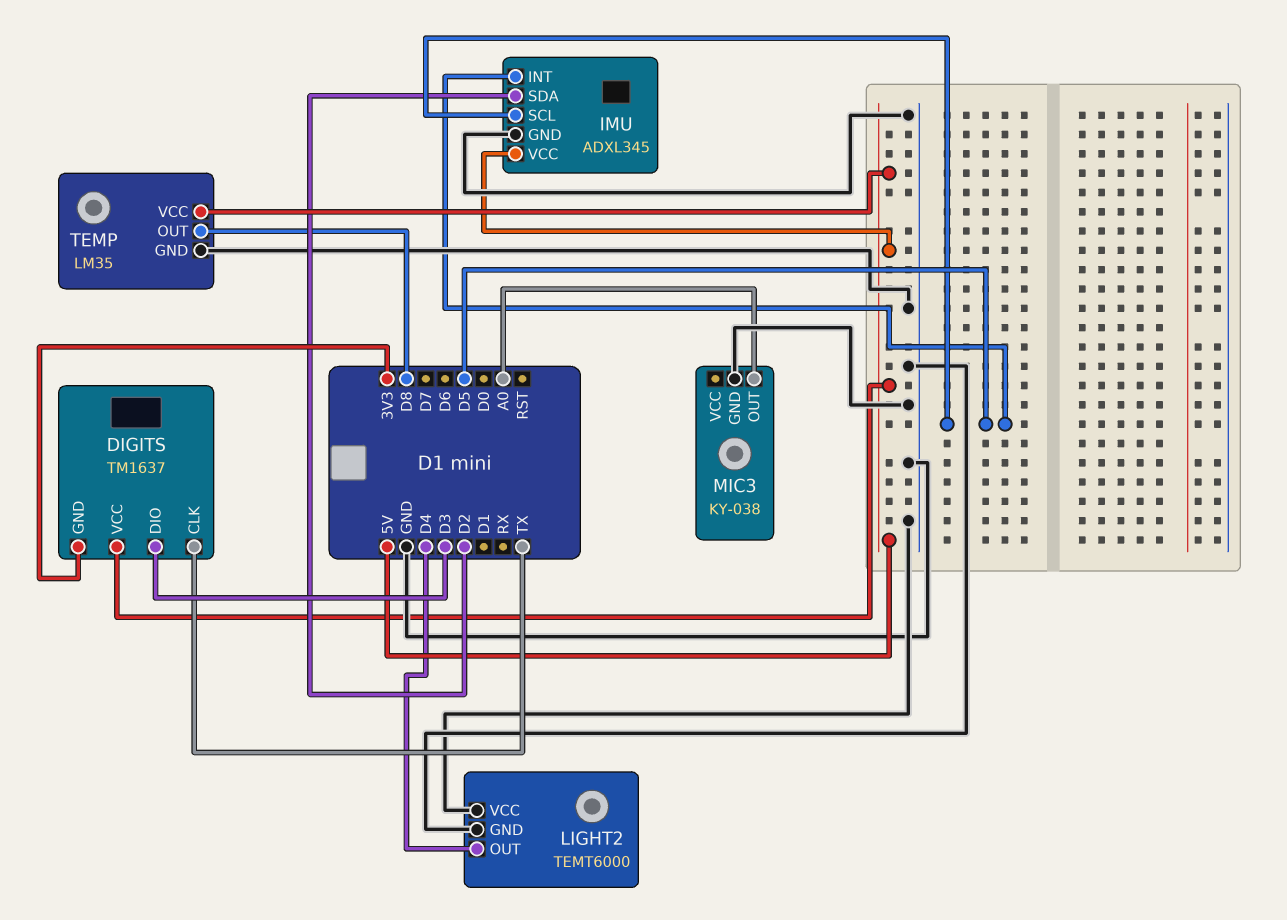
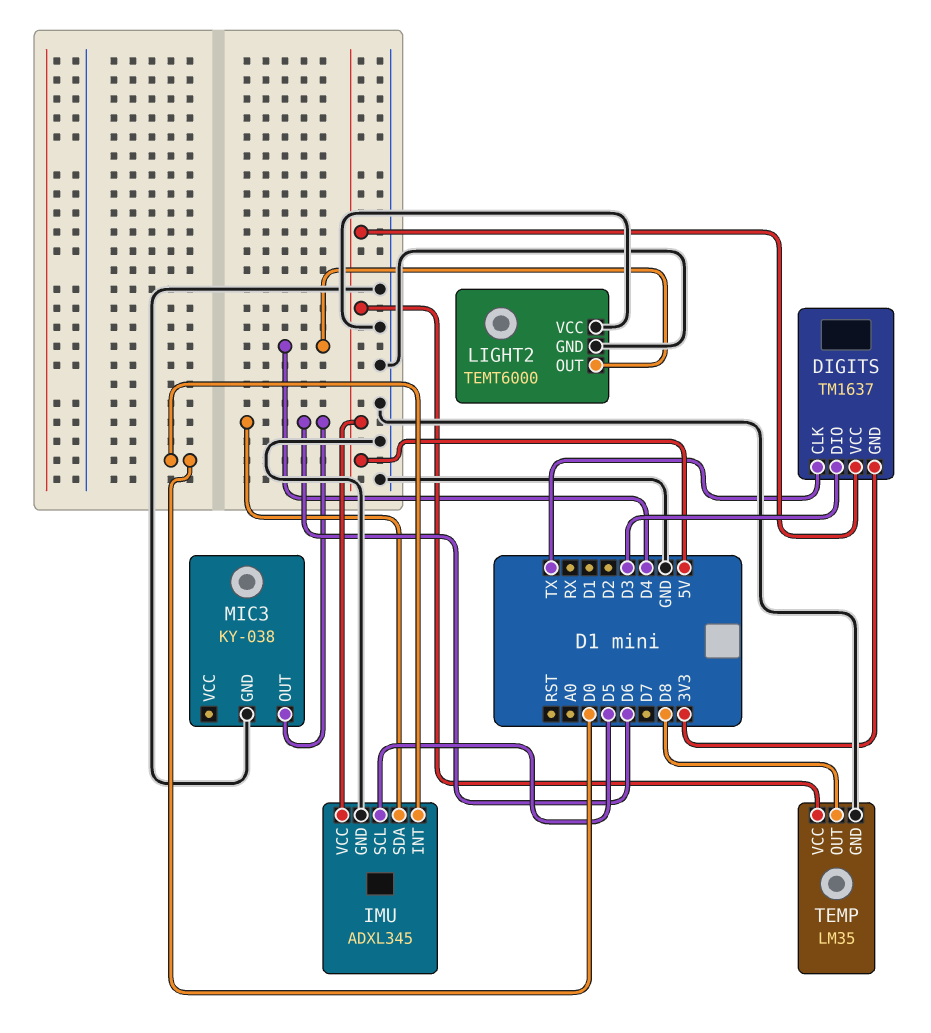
IMU pin INT: D5 -> D0
IMU pin SDA: D2 -> D6
MIC3 pin OUT: A0 -> D6

